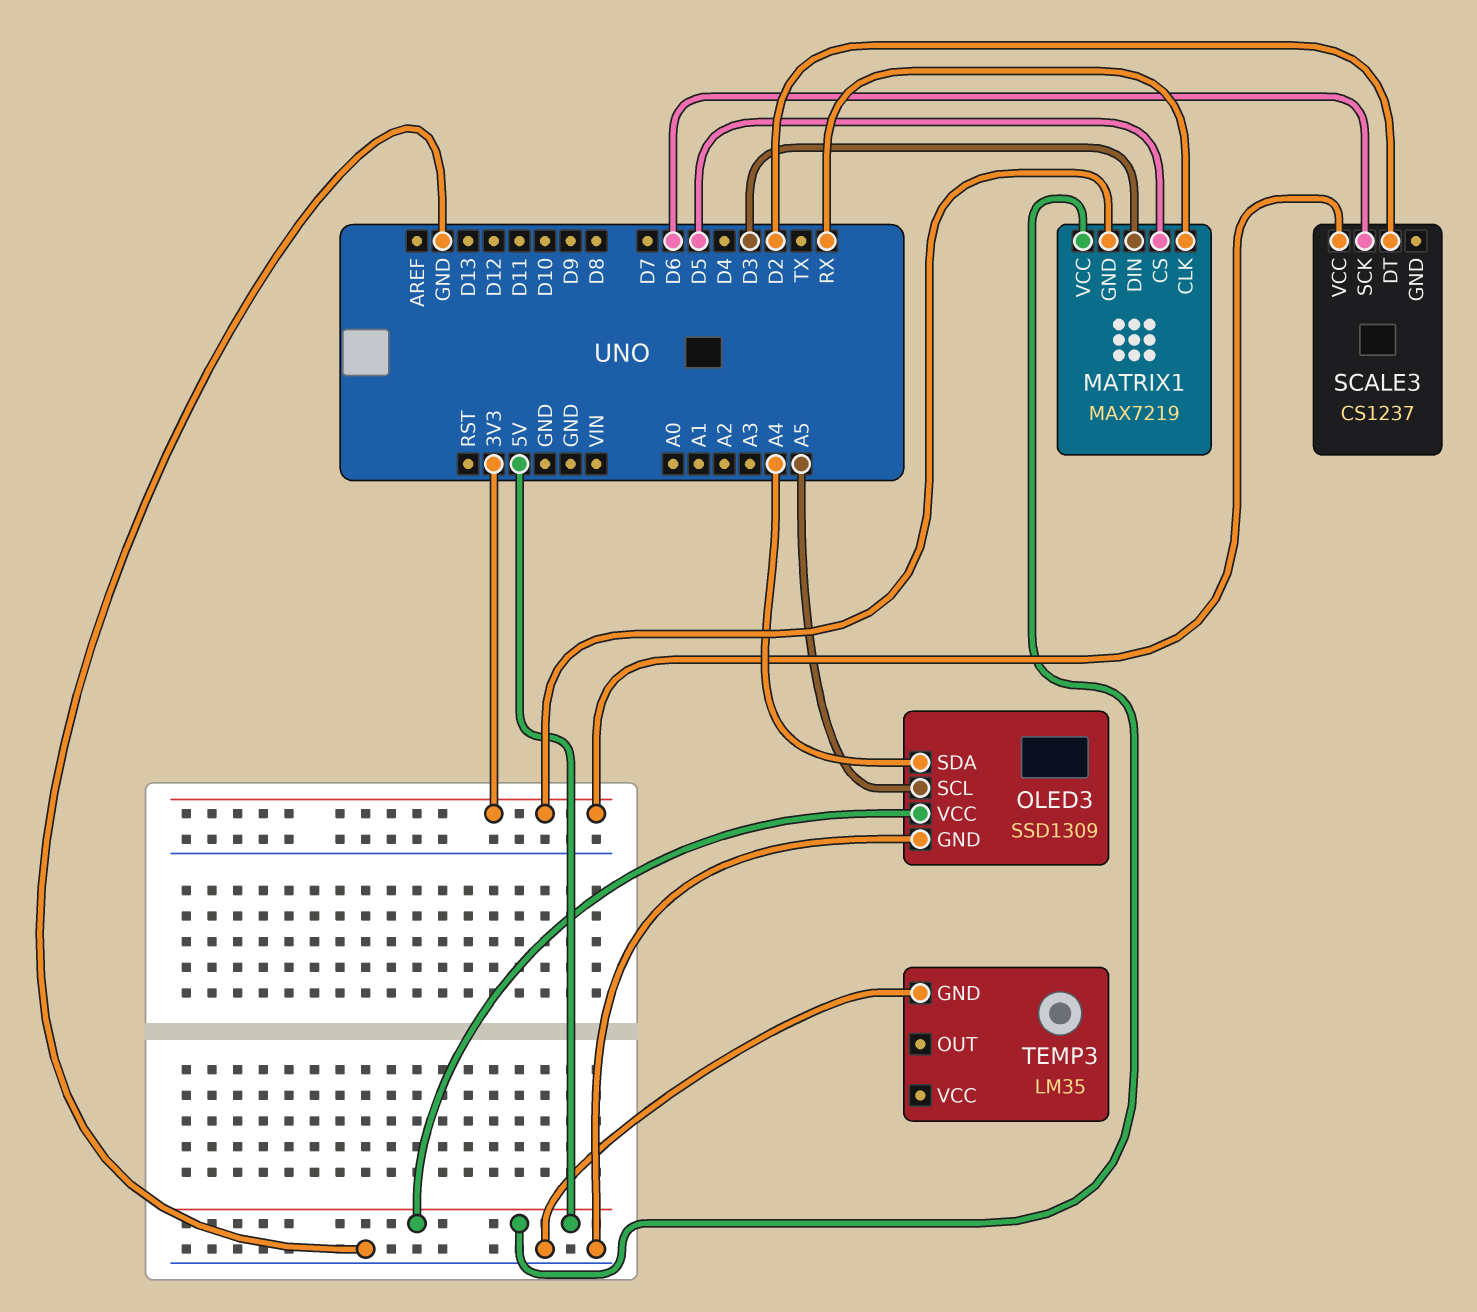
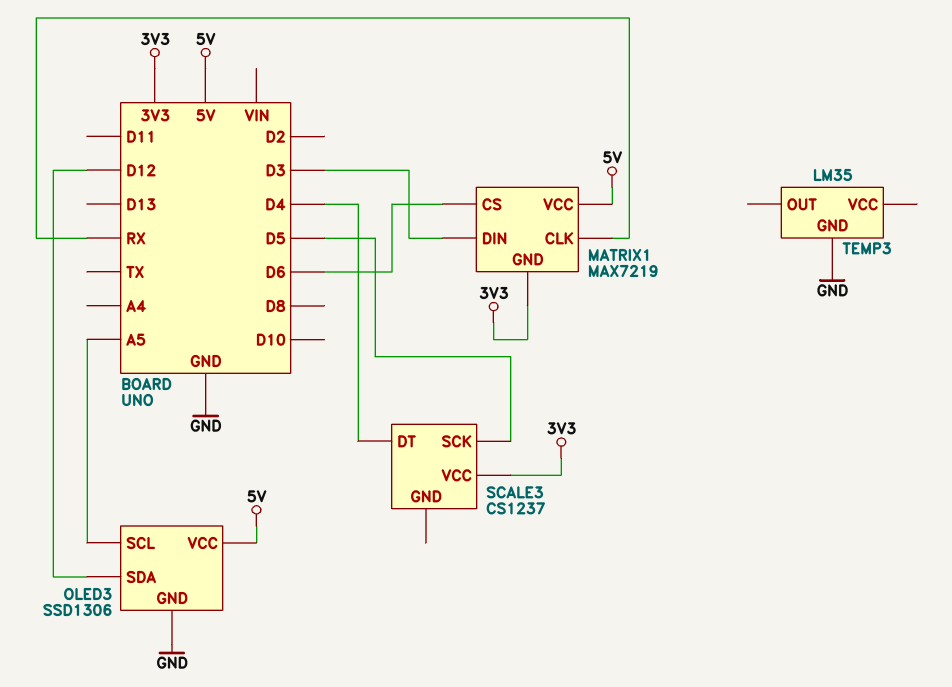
MATRIX1 pin CS: D5 -> D6
OLED3: SSD1309 -> SSD1306
OLED3 pin SDA: A4 -> D12
SCALE3 pin DT: D2 -> D4
SCALE3 pin SCK: D6 -> D5

